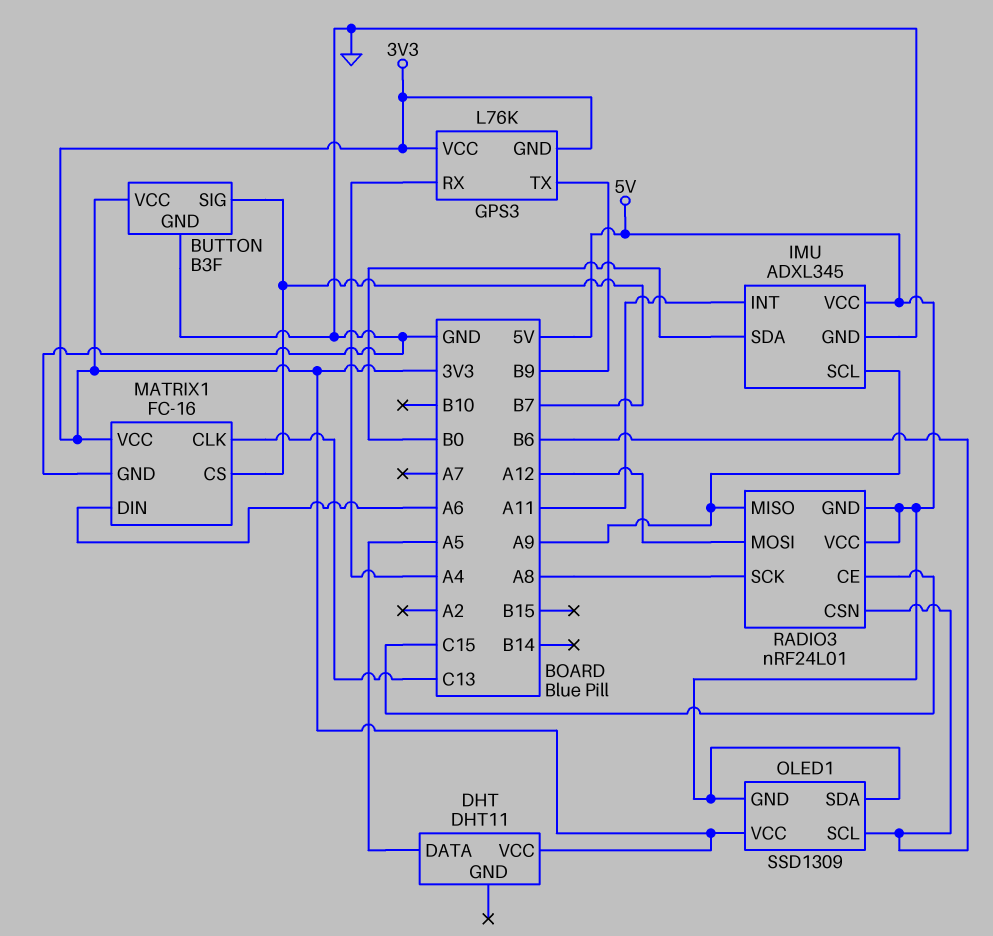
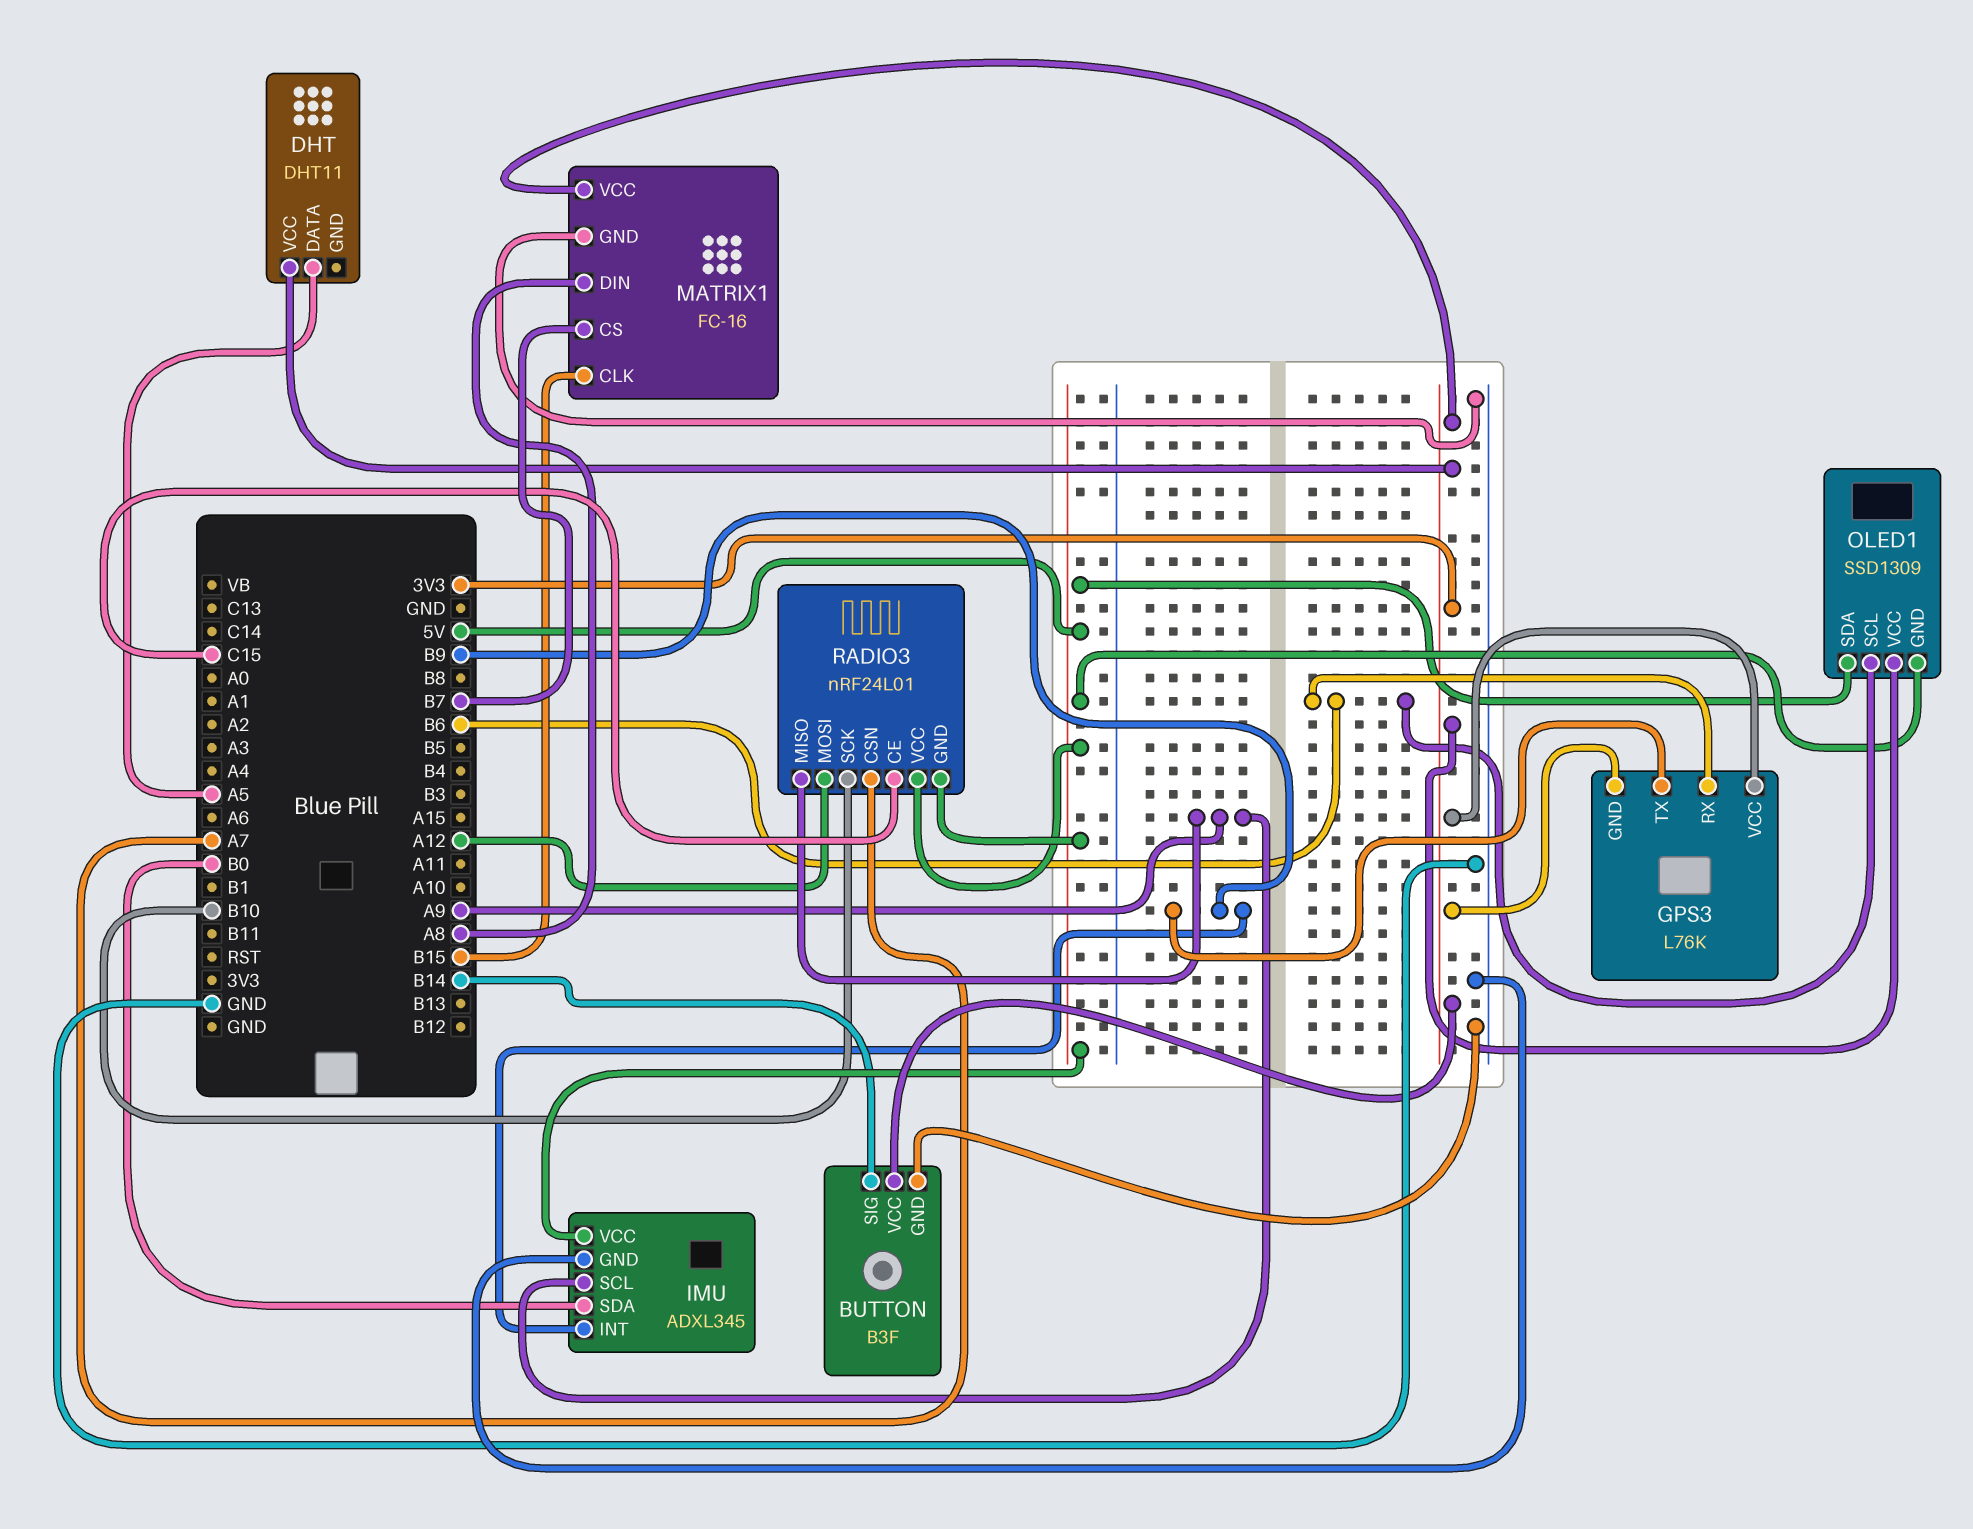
BUTTON pin SIG: B7 -> B14
GPS3 pin RX: A4 -> B6
IMU pin INT: A11 -> B9
MATRIX1 pin CLK: C13 -> B15
MATRIX1 pin DIN: A6 -> A8
RADIO3 pin CSN: B6 -> A7
RADIO3 pin SCK: A8 -> B10

